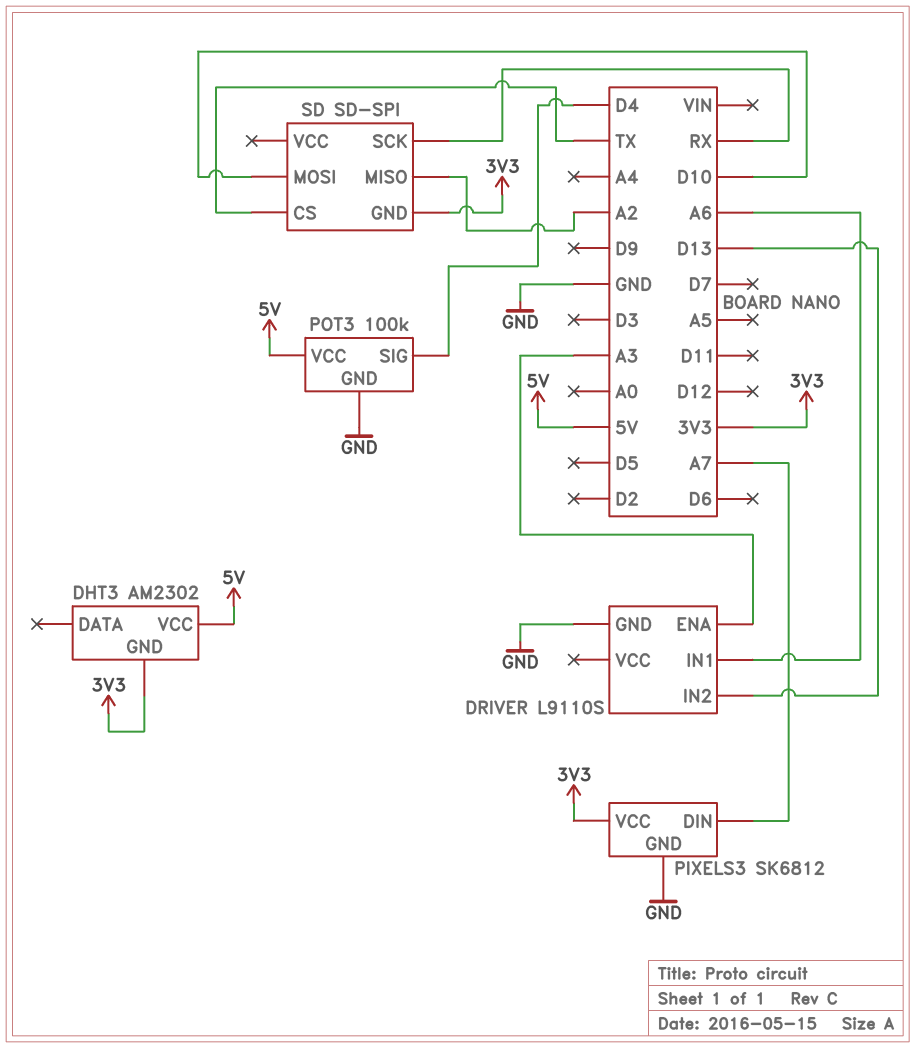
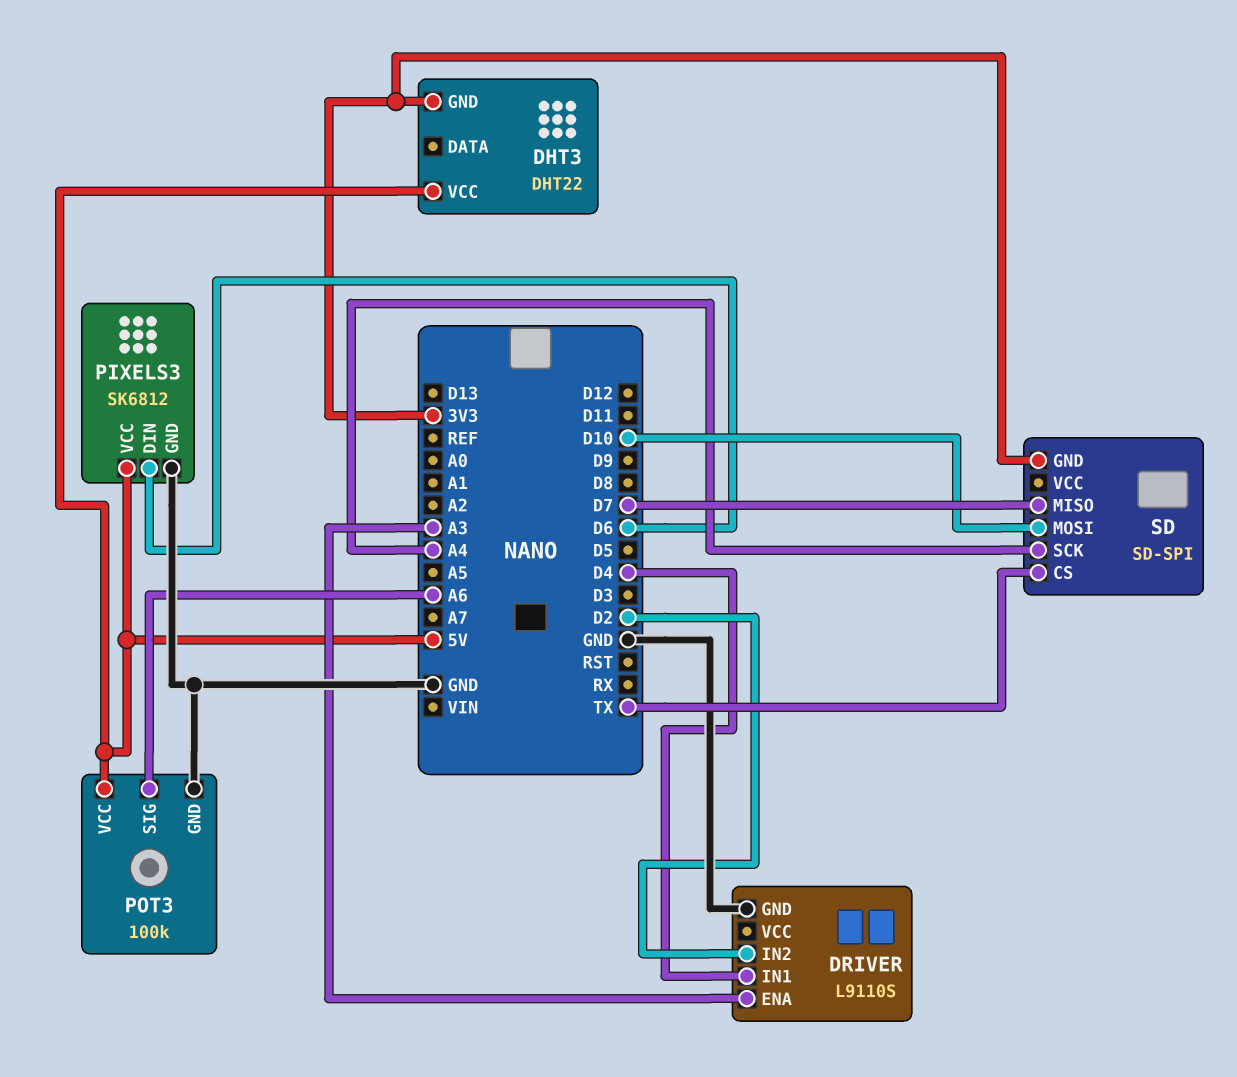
DHT3: AM2302 -> DHT22
DRIVER pin IN1: A6 -> D4
DRIVER pin IN2: D13 -> D2
PIXELS3 pin DIN: A7 -> D6
PIXELS3 pin VCC: 3V3 -> 5V
POT3 pin SIG: D4 -> A6
SD pin MISO: A2 -> D7
SD pin SCK: RX -> A4

